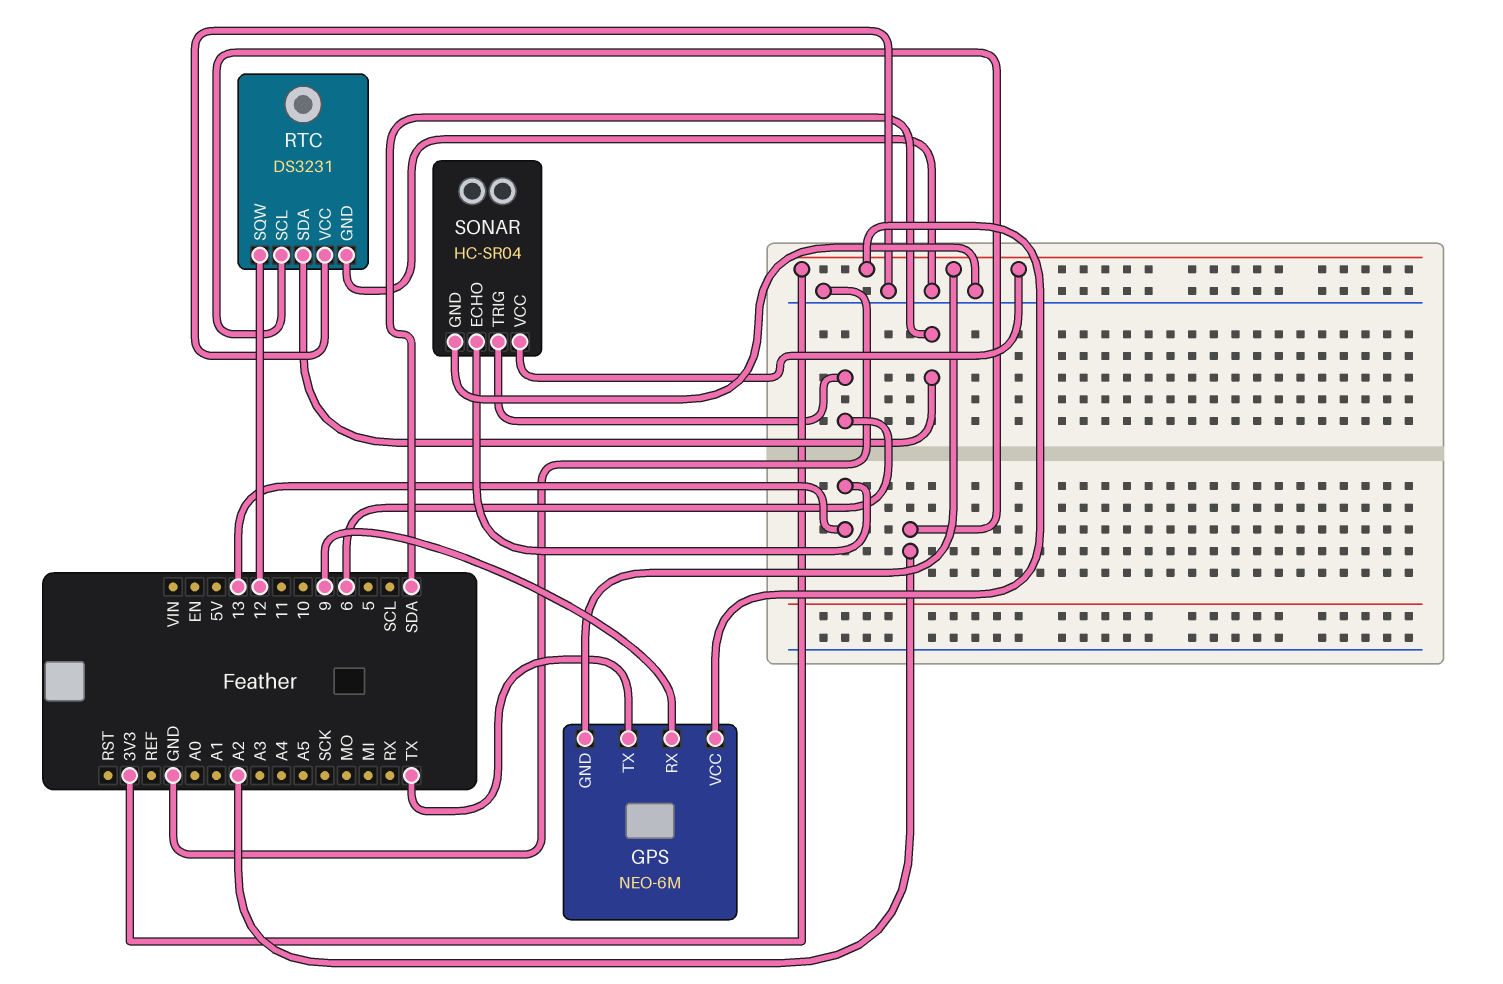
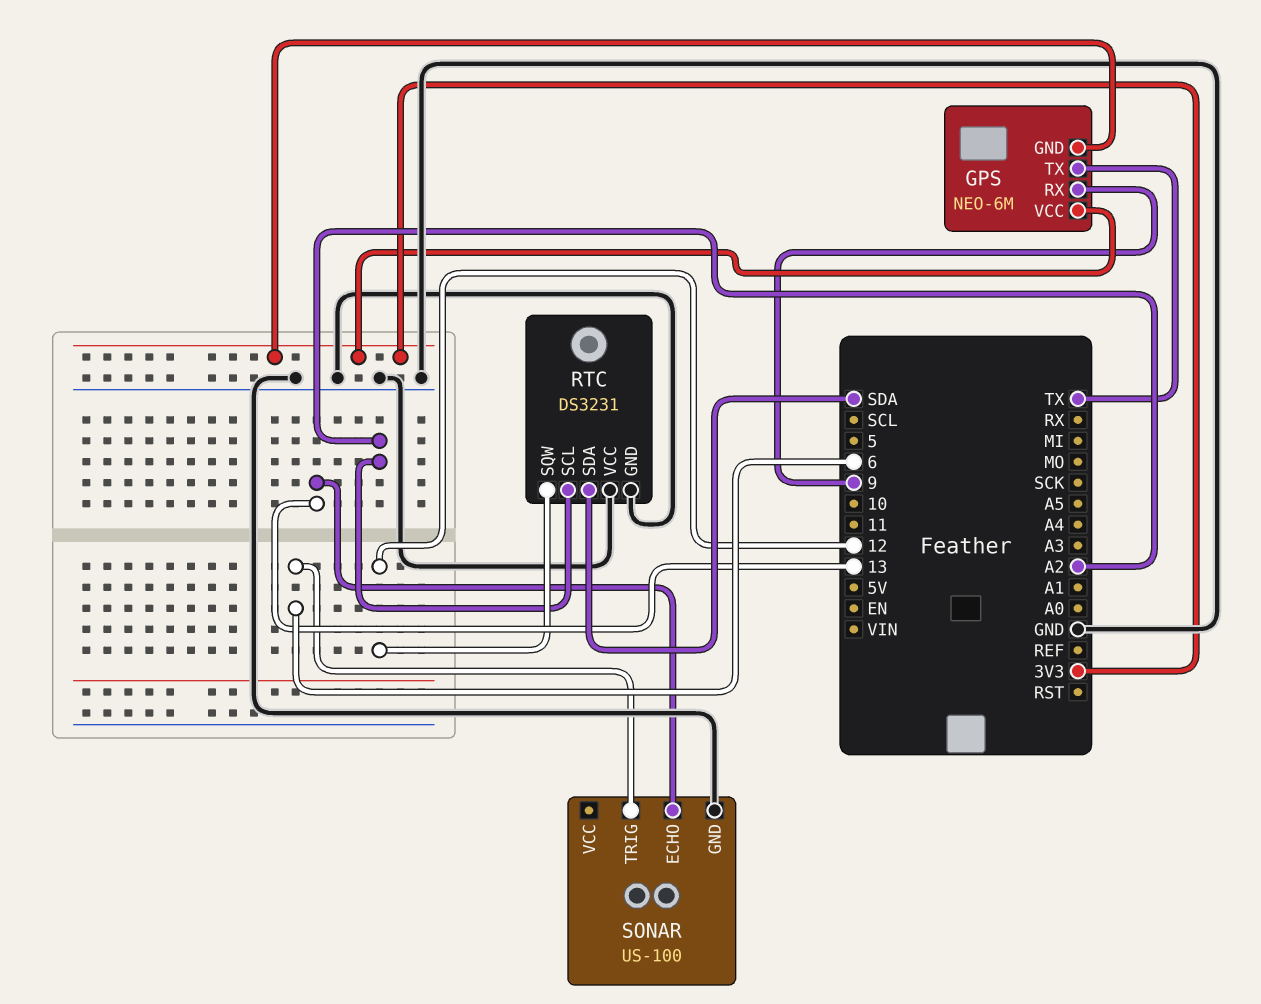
SONAR: HC-SR04 -> US-100
SONAR pin VCC: 3V3 -> none

